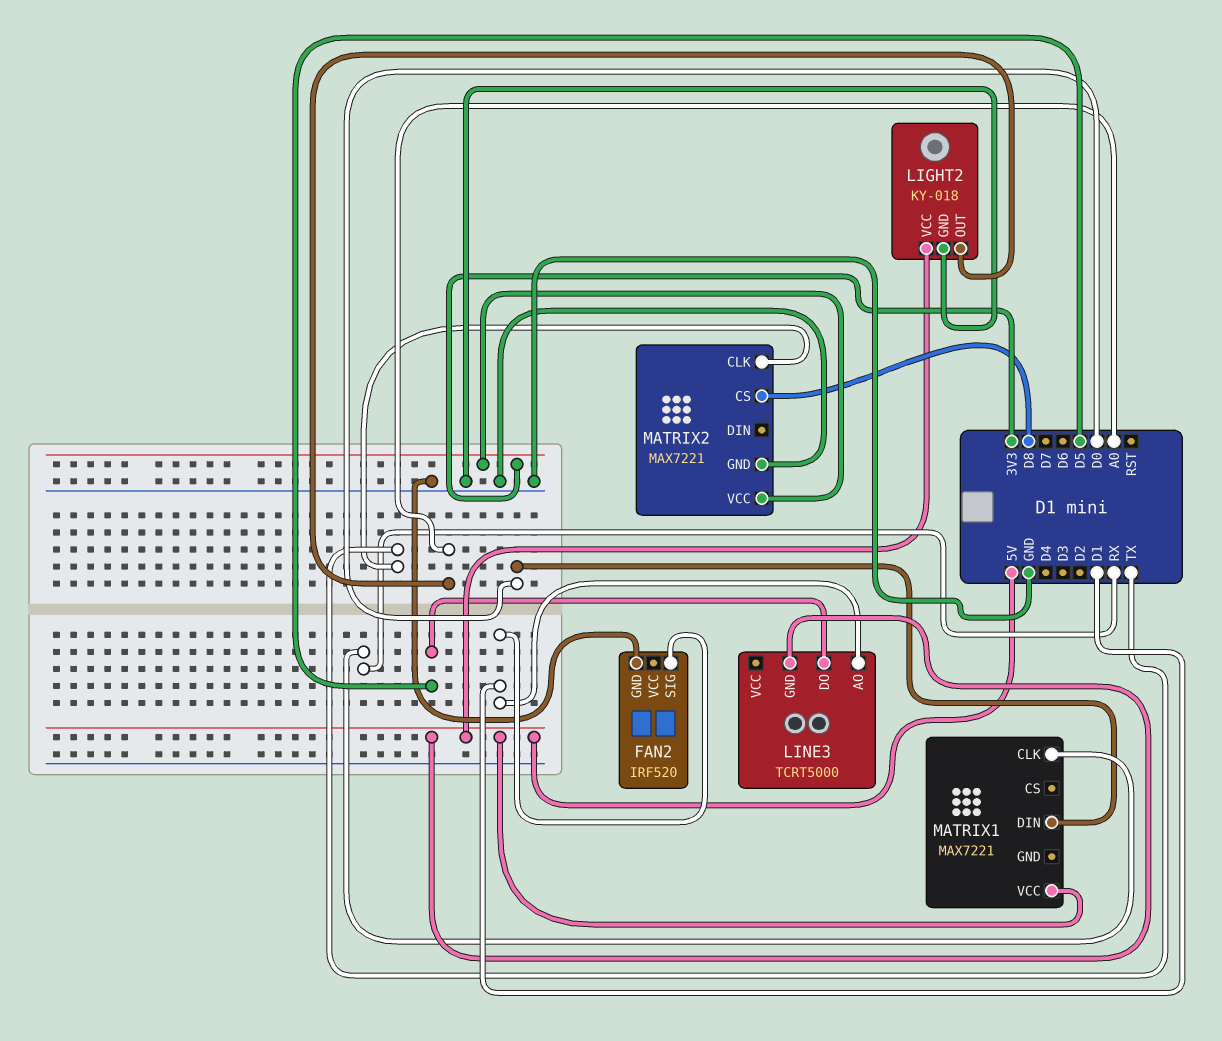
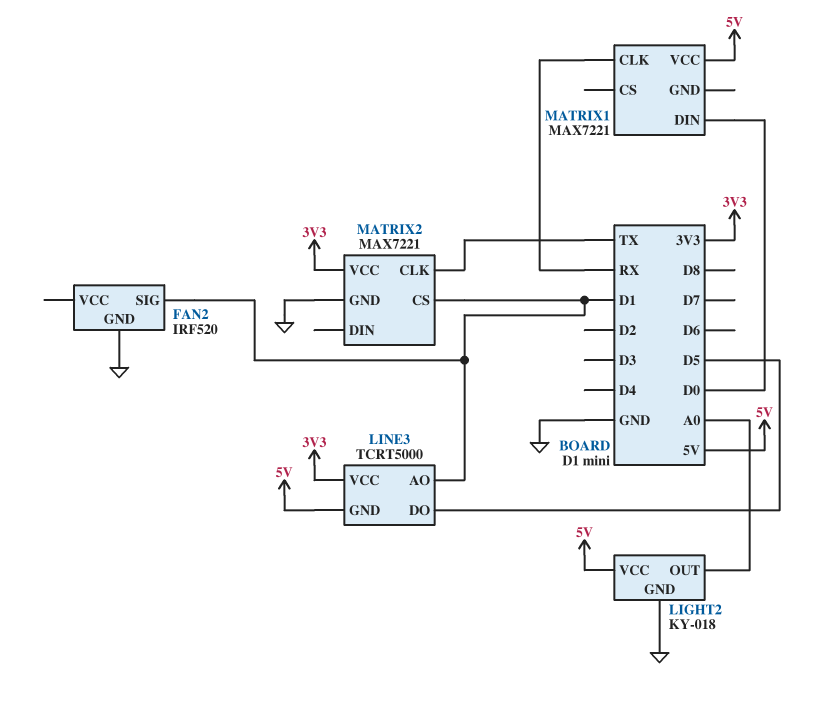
LINE3 pin VCC: none -> 3V3
MATRIX2 pin CS: D8 -> D1

